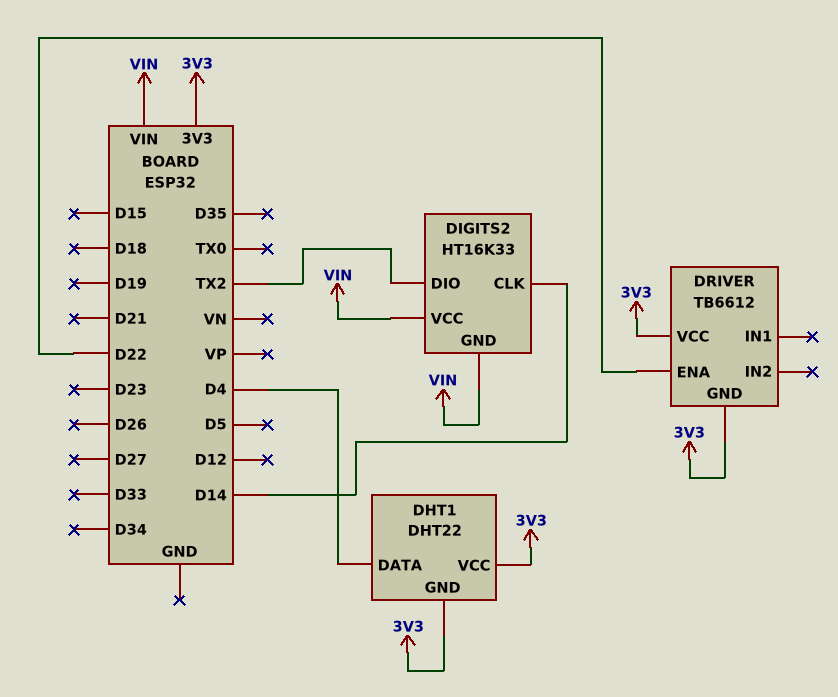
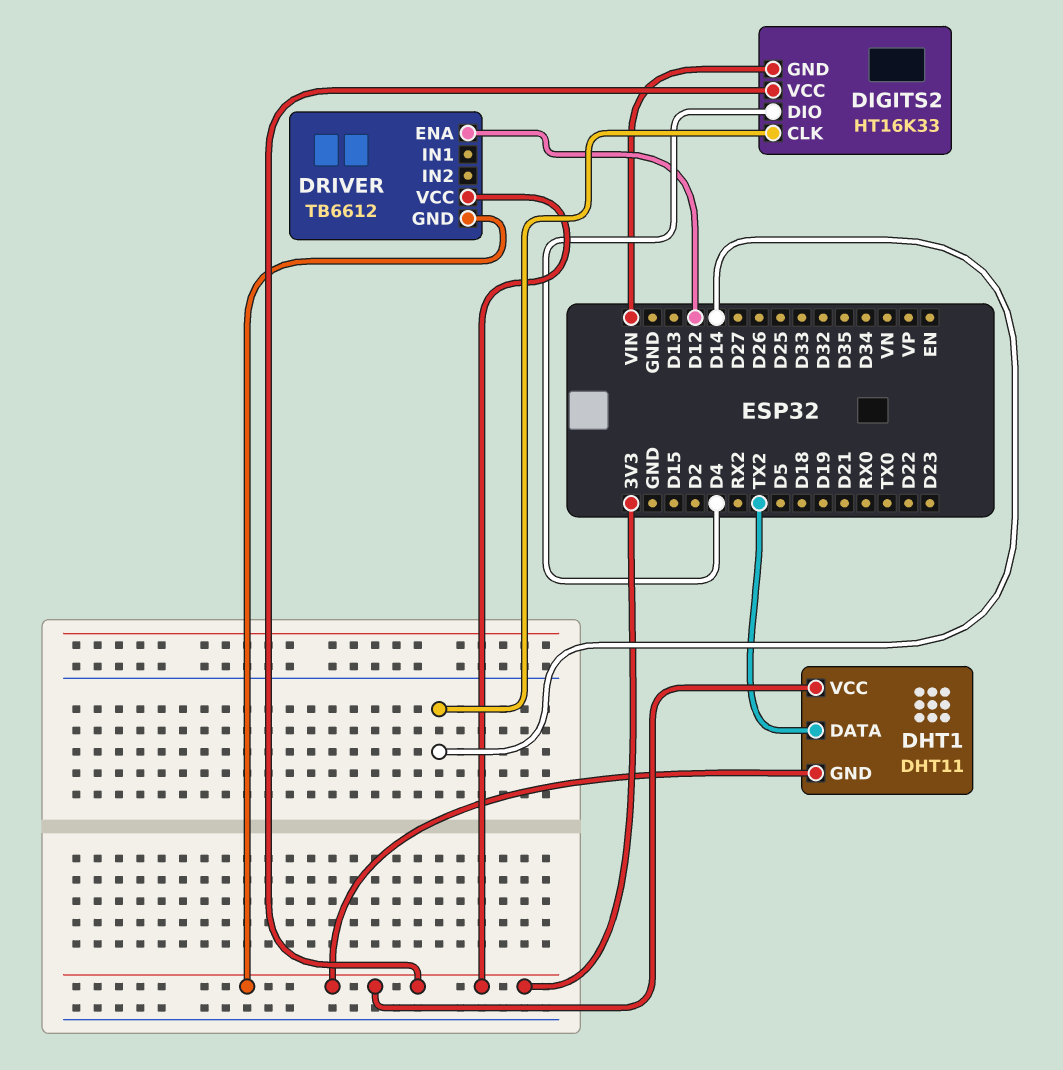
DHT1: DHT22 -> DHT11
DHT1 pin DATA: D4 -> TX2
DIGITS2 pin DIO: TX2 -> D4
DIGITS2 pin VCC: VIN -> 3V3
DRIVER pin ENA: D22 -> D12

